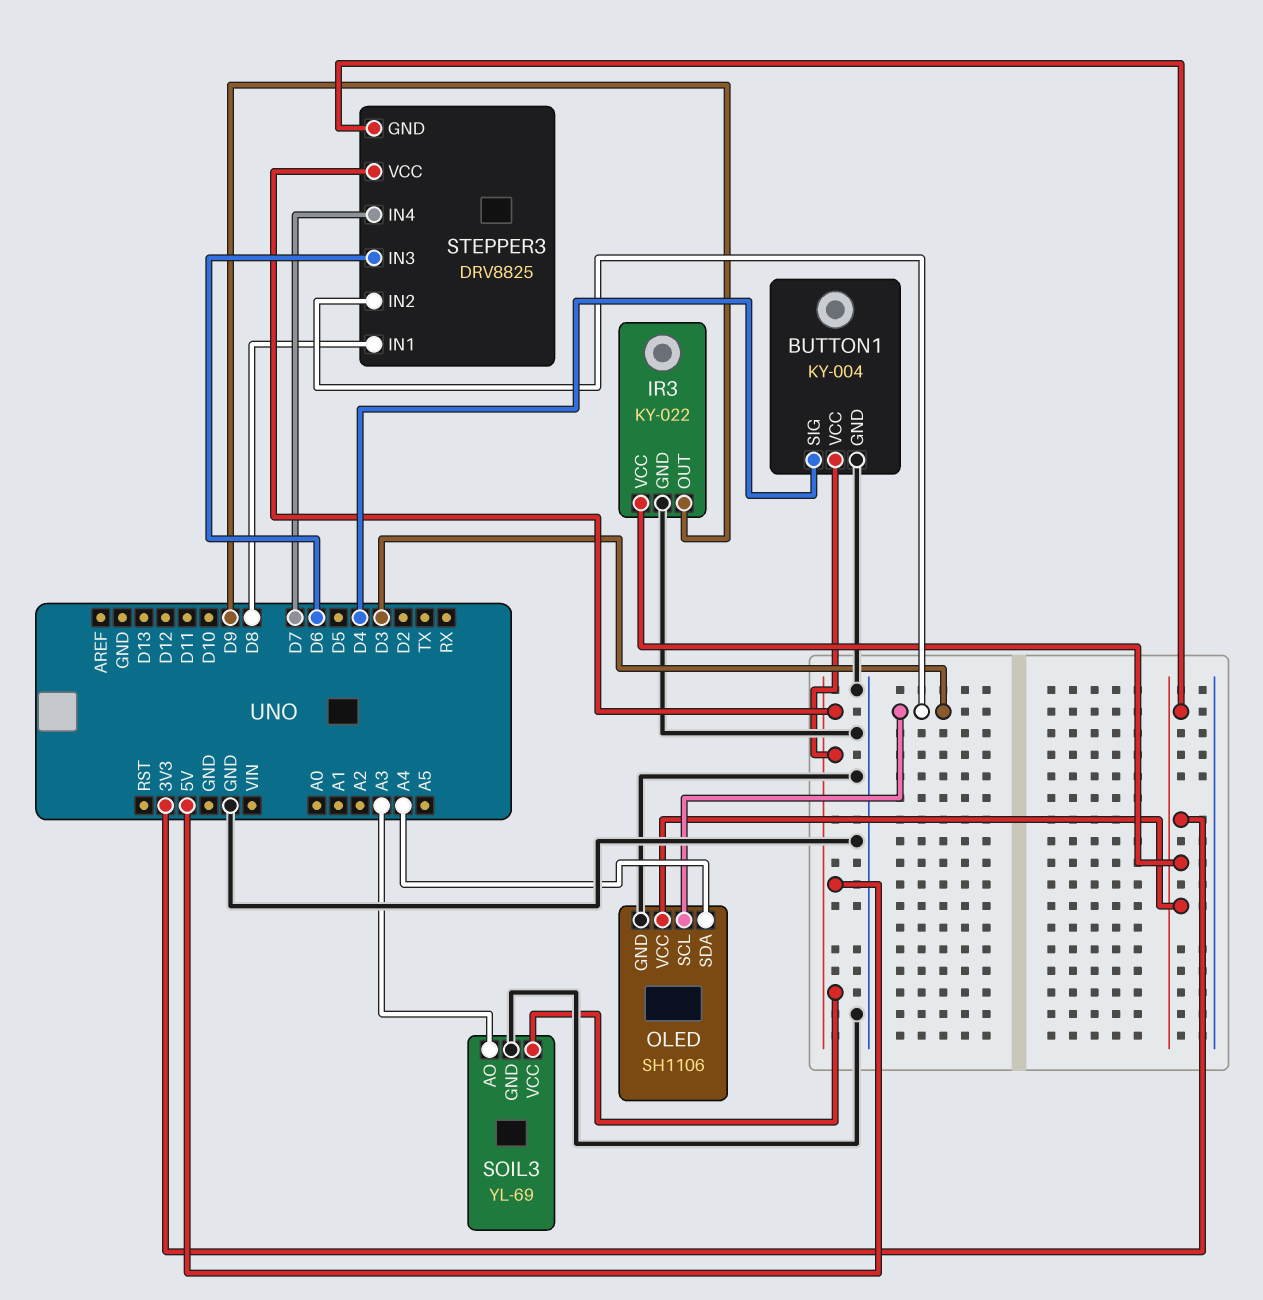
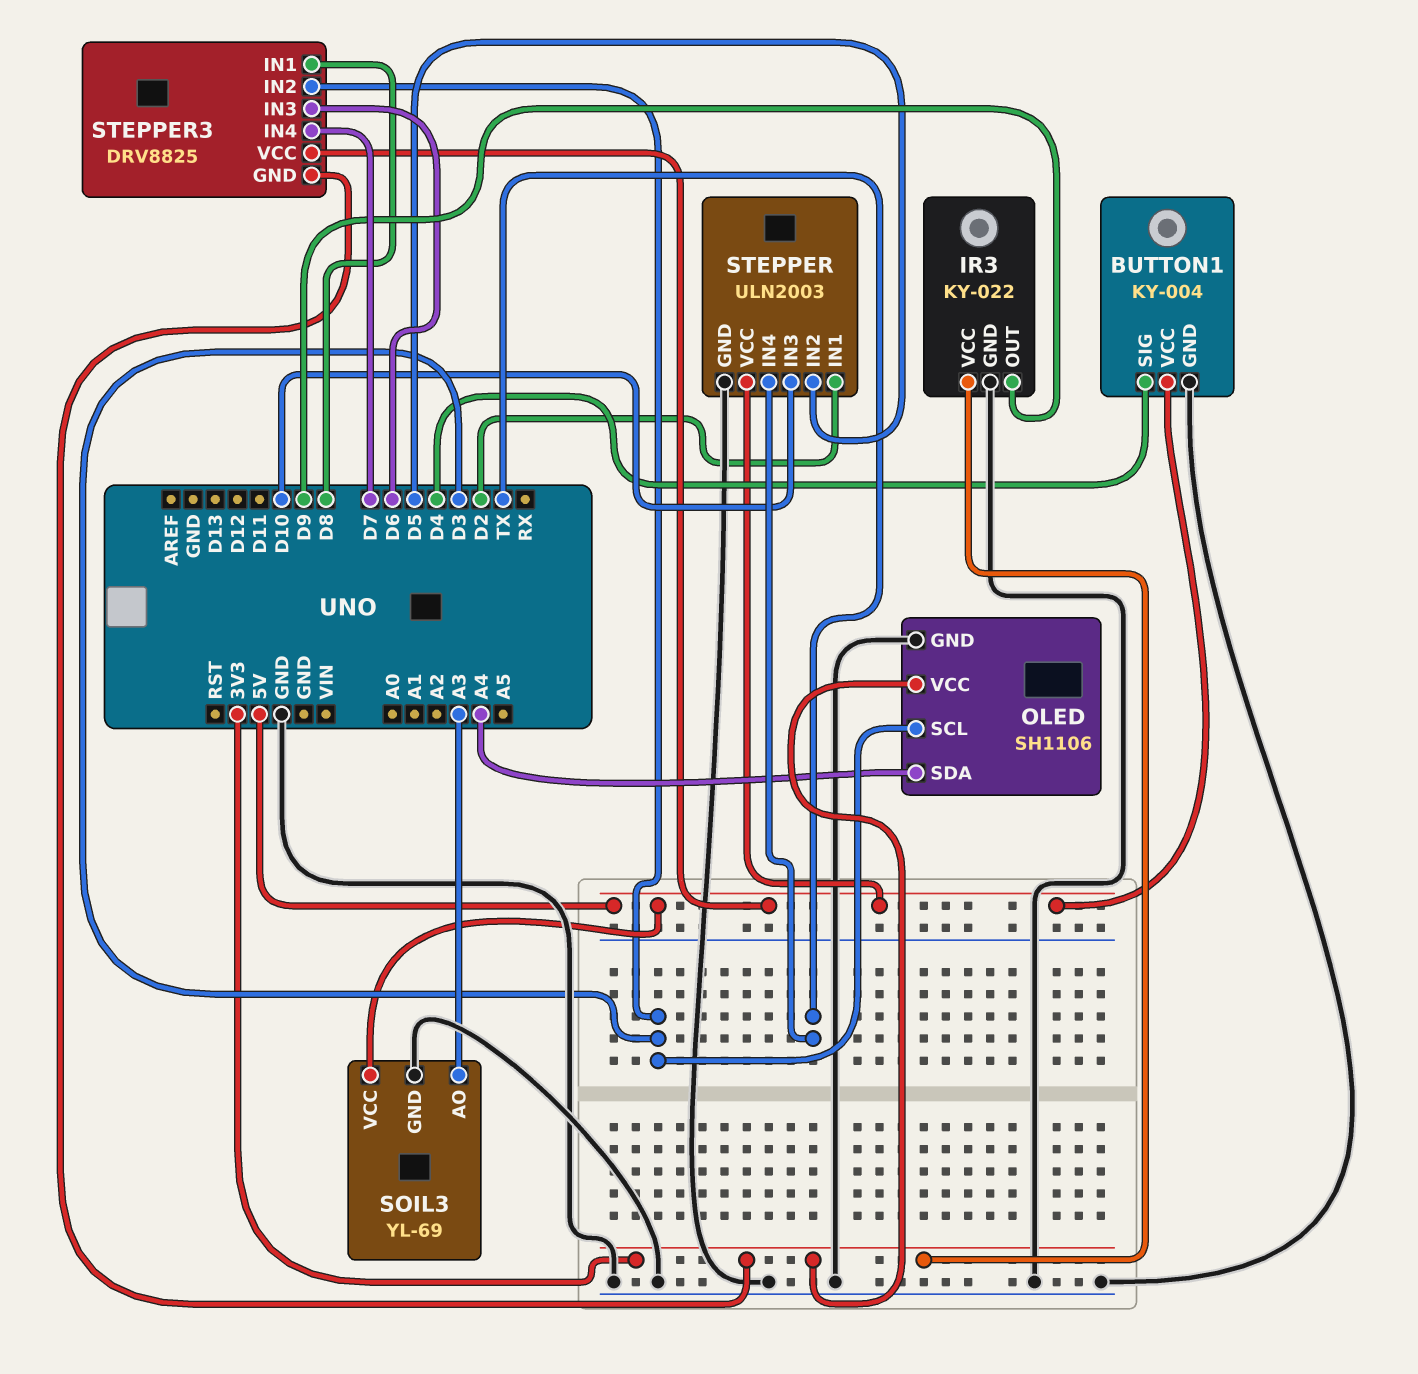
STEPPER: none -> ULN2003
STEPPER pin GND: none -> GND
STEPPER pin IN1: none -> D2
STEPPER pin IN2: none -> D5
STEPPER pin IN3: none -> D10
STEPPER pin IN4: none -> TX
STEPPER pin VCC: none -> 5V

